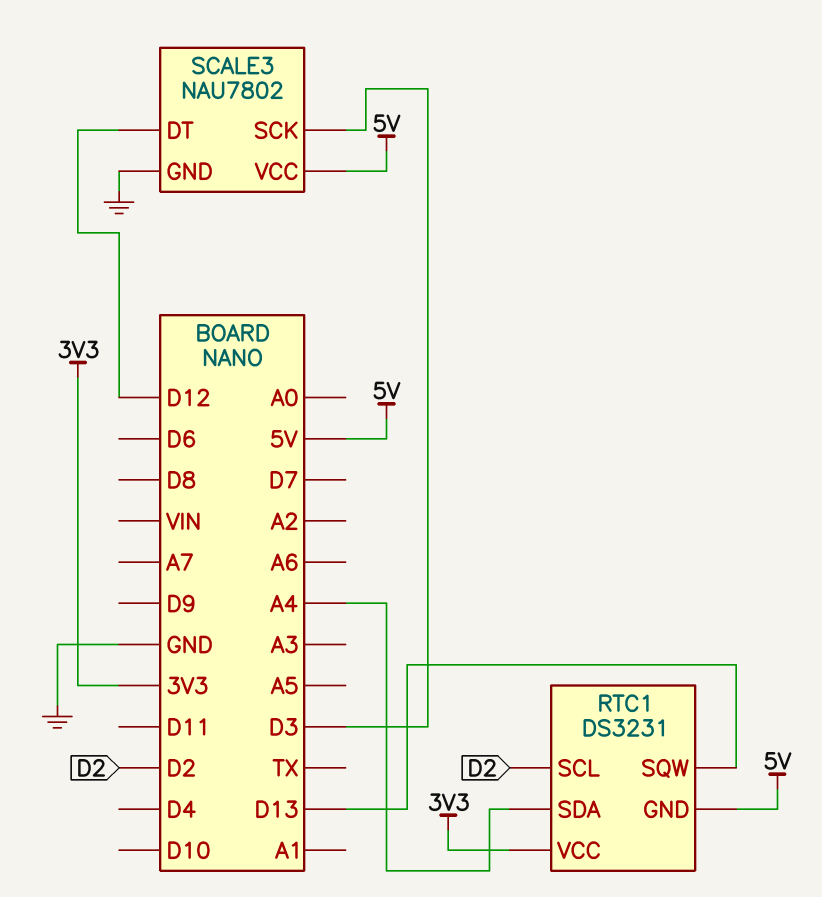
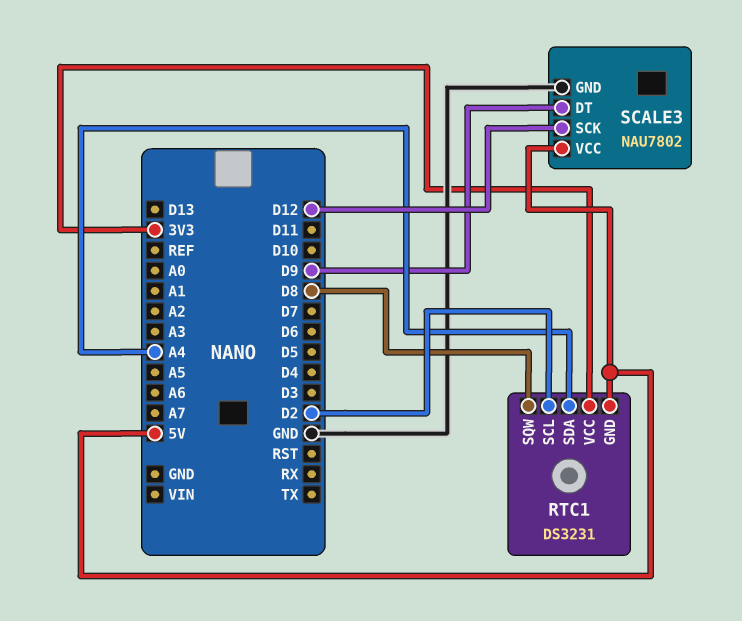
RTC1 pin SQW: D13 -> D8
SCALE3 pin DT: D12 -> D9
SCALE3 pin SCK: D3 -> D12

